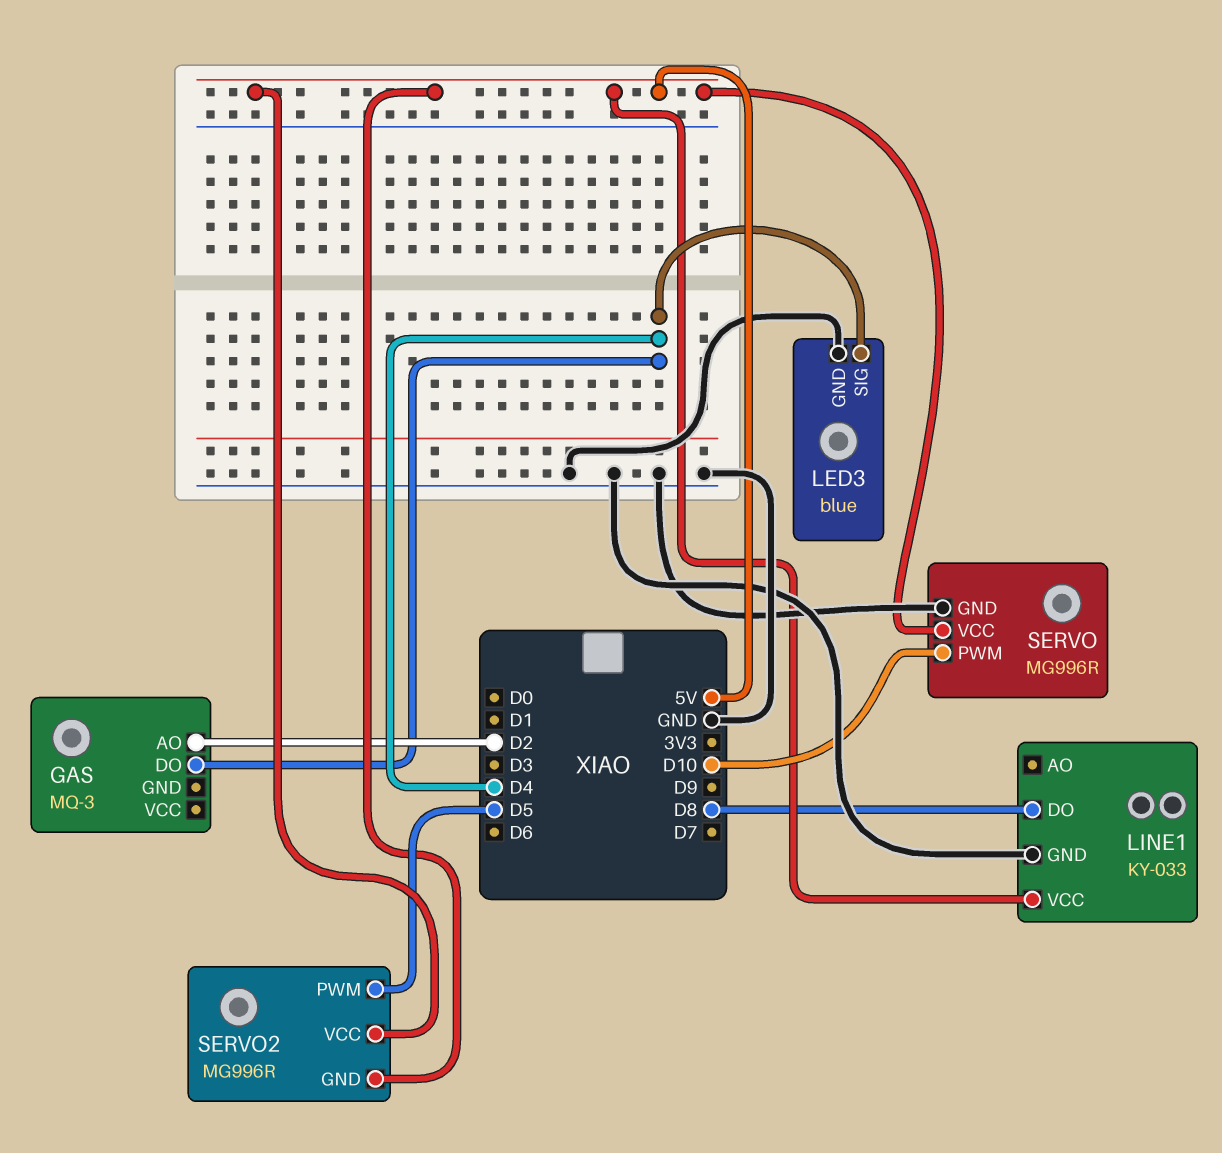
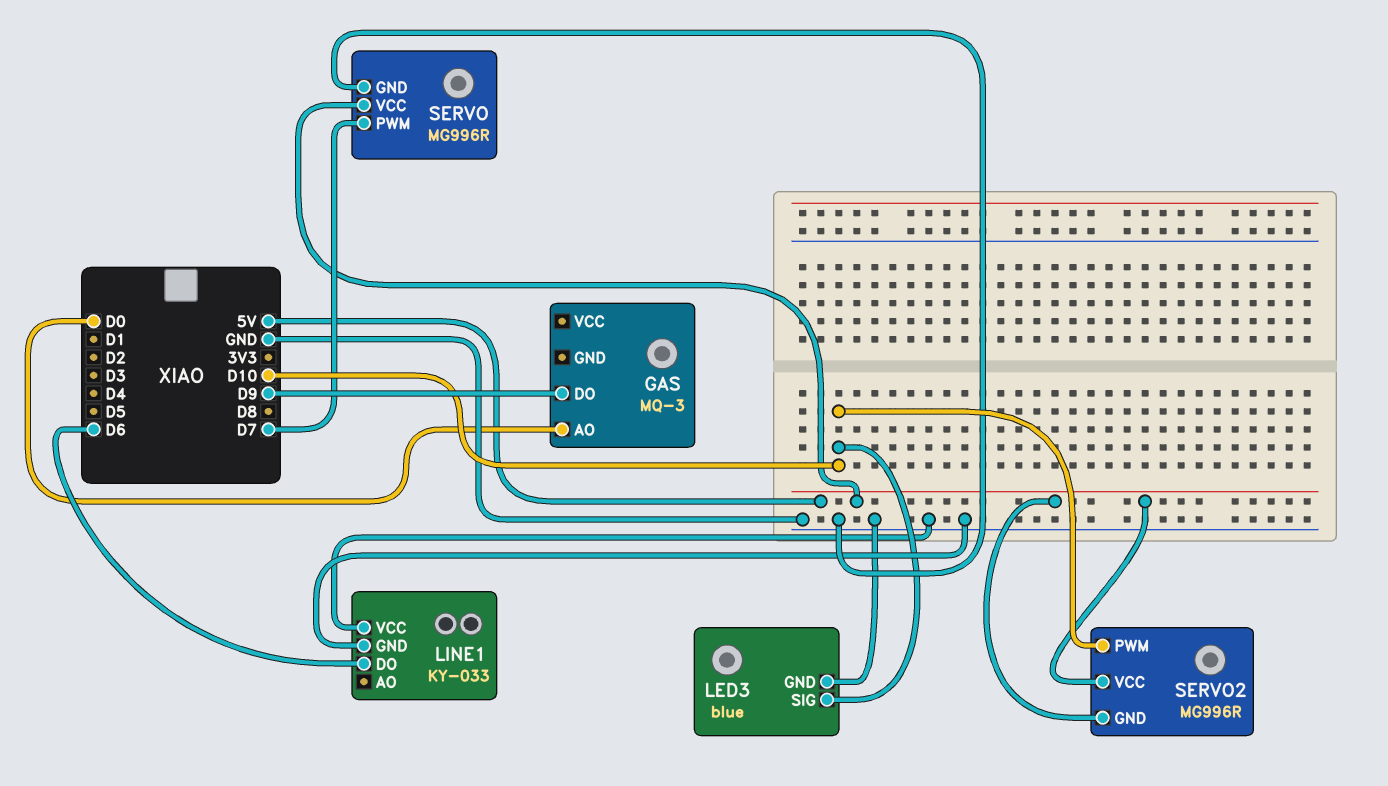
GAS pin AO: D2 -> D0
GAS pin DO: D4 -> D9
LED3 pin SIG: D4 -> D10
LINE1 pin DO: D8 -> D6
LINE1 pin VCC: 5V -> GND
SERVO pin PWM: D10 -> D7
SERVO2 pin PWM: D5 -> D10

